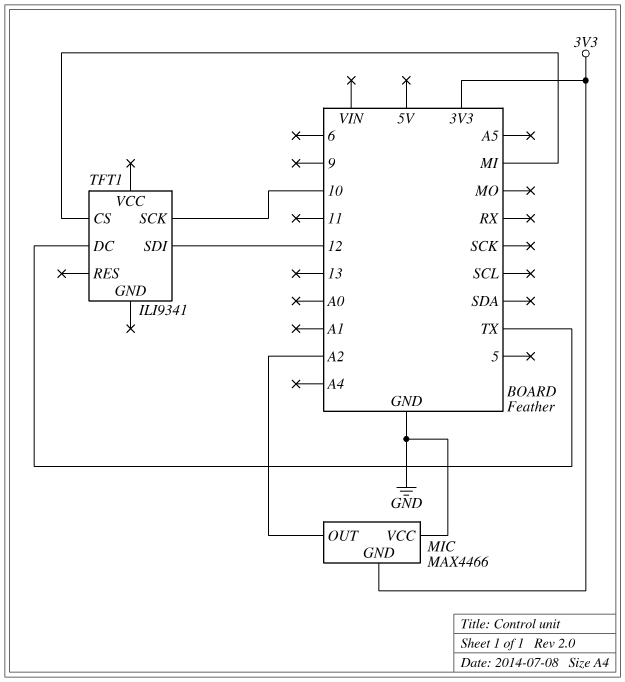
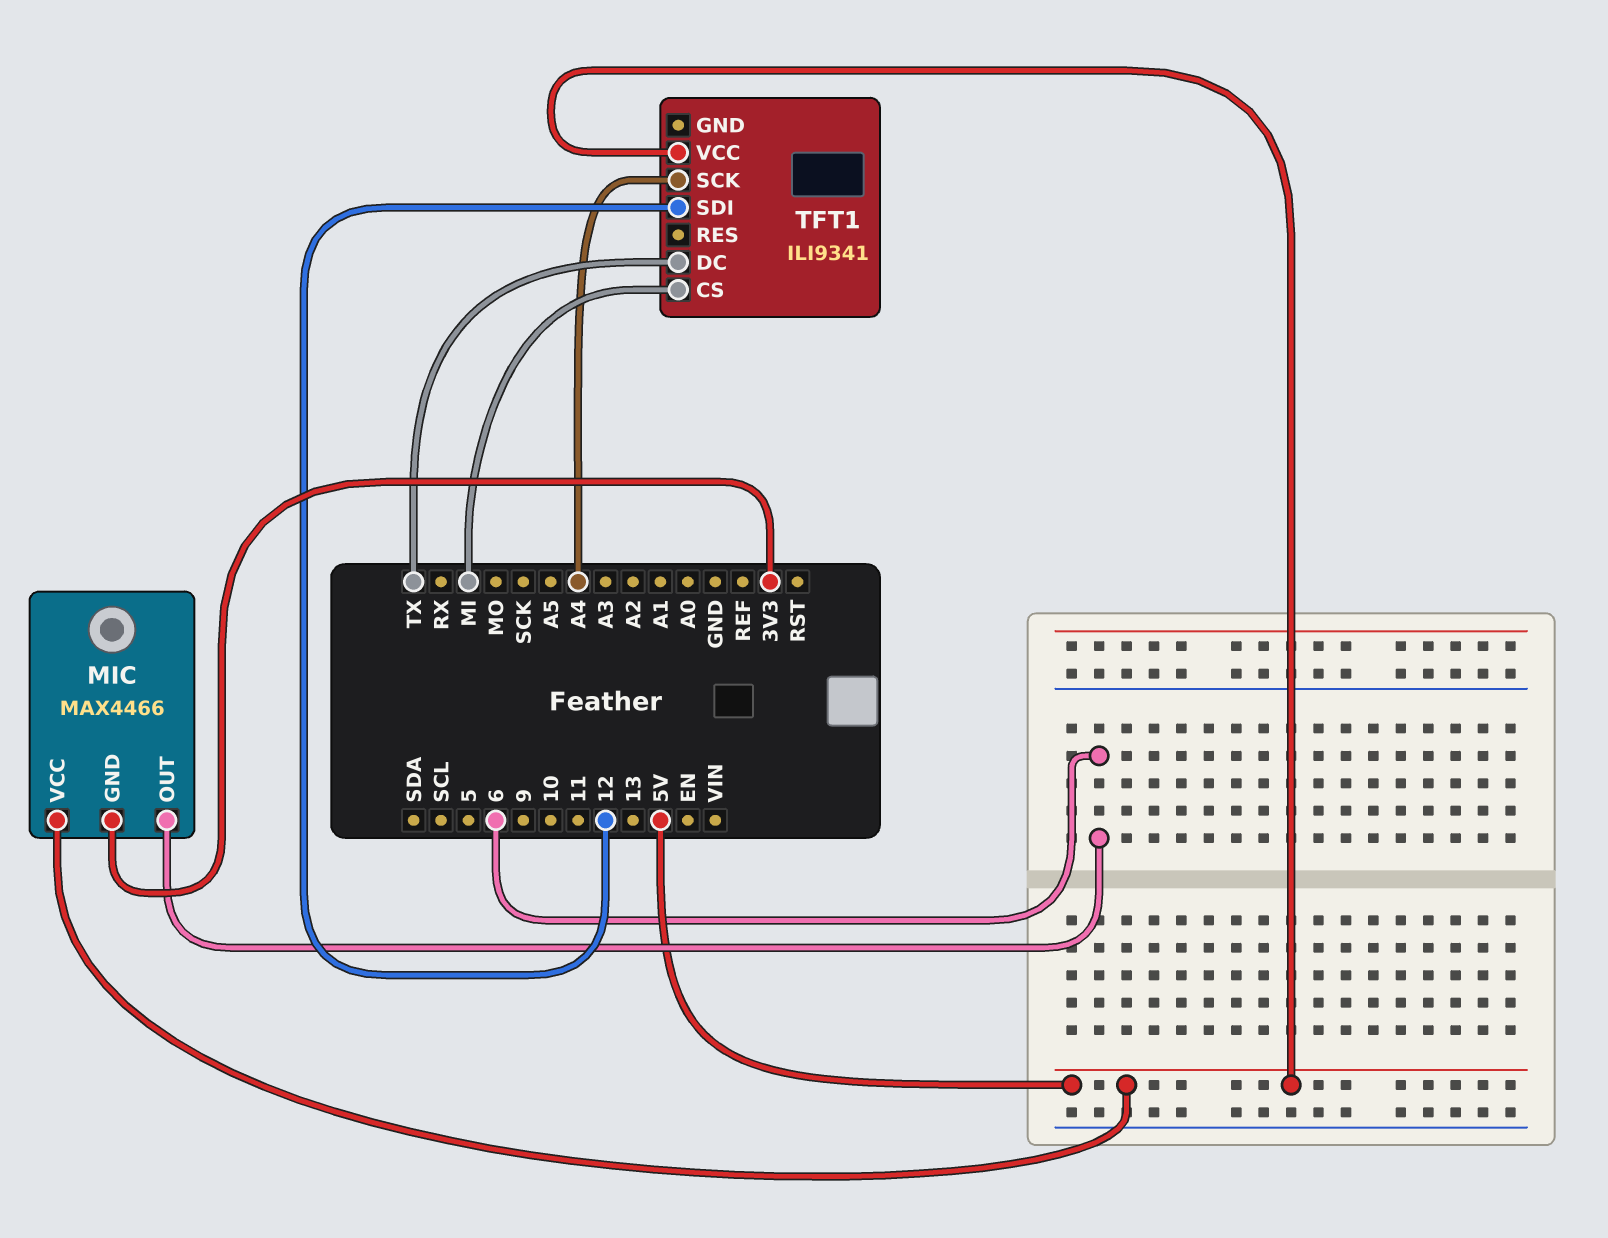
MIC pin OUT: A2 -> 6
MIC pin VCC: GND -> 5V
TFT1 pin SCK: 10 -> A4
TFT1 pin VCC: none -> 5V

